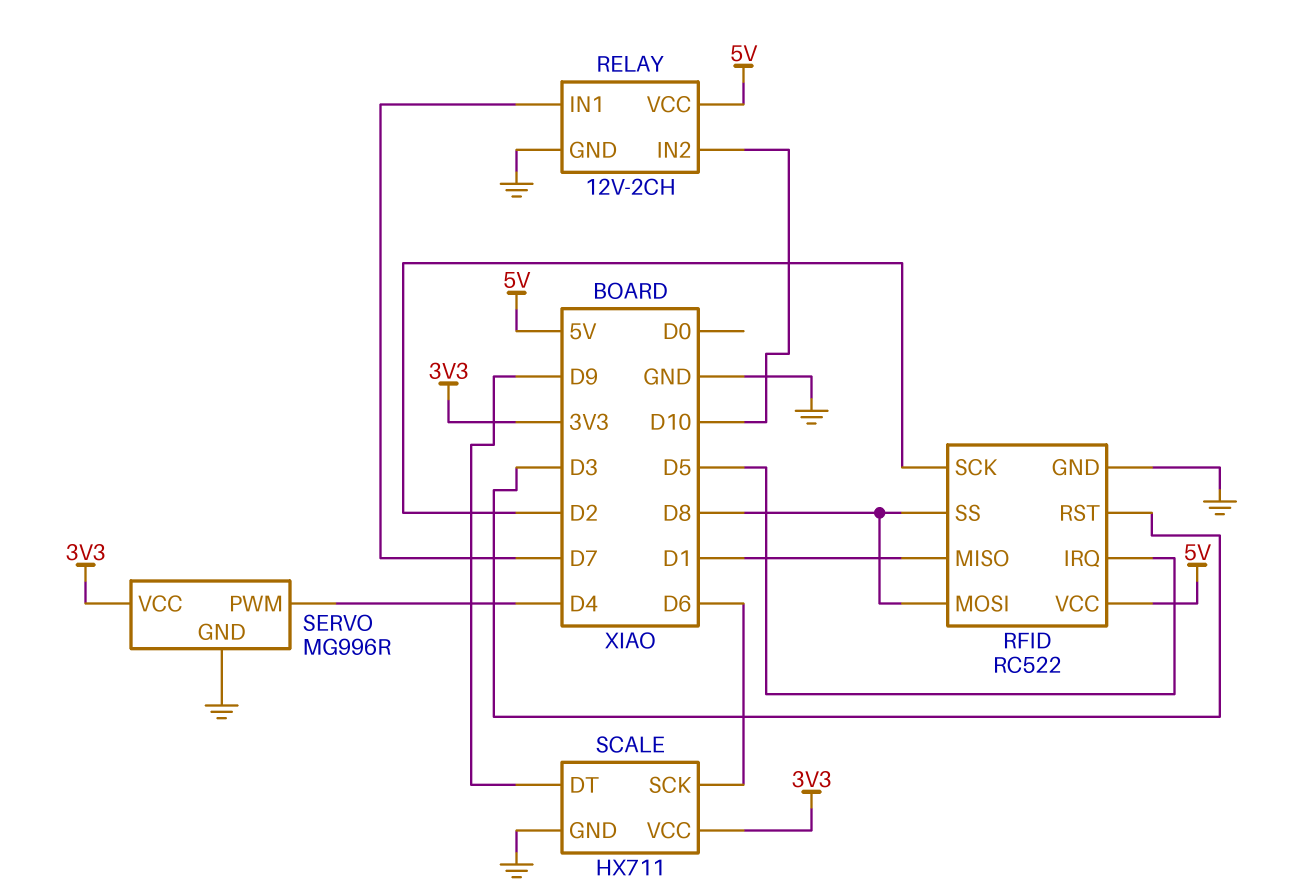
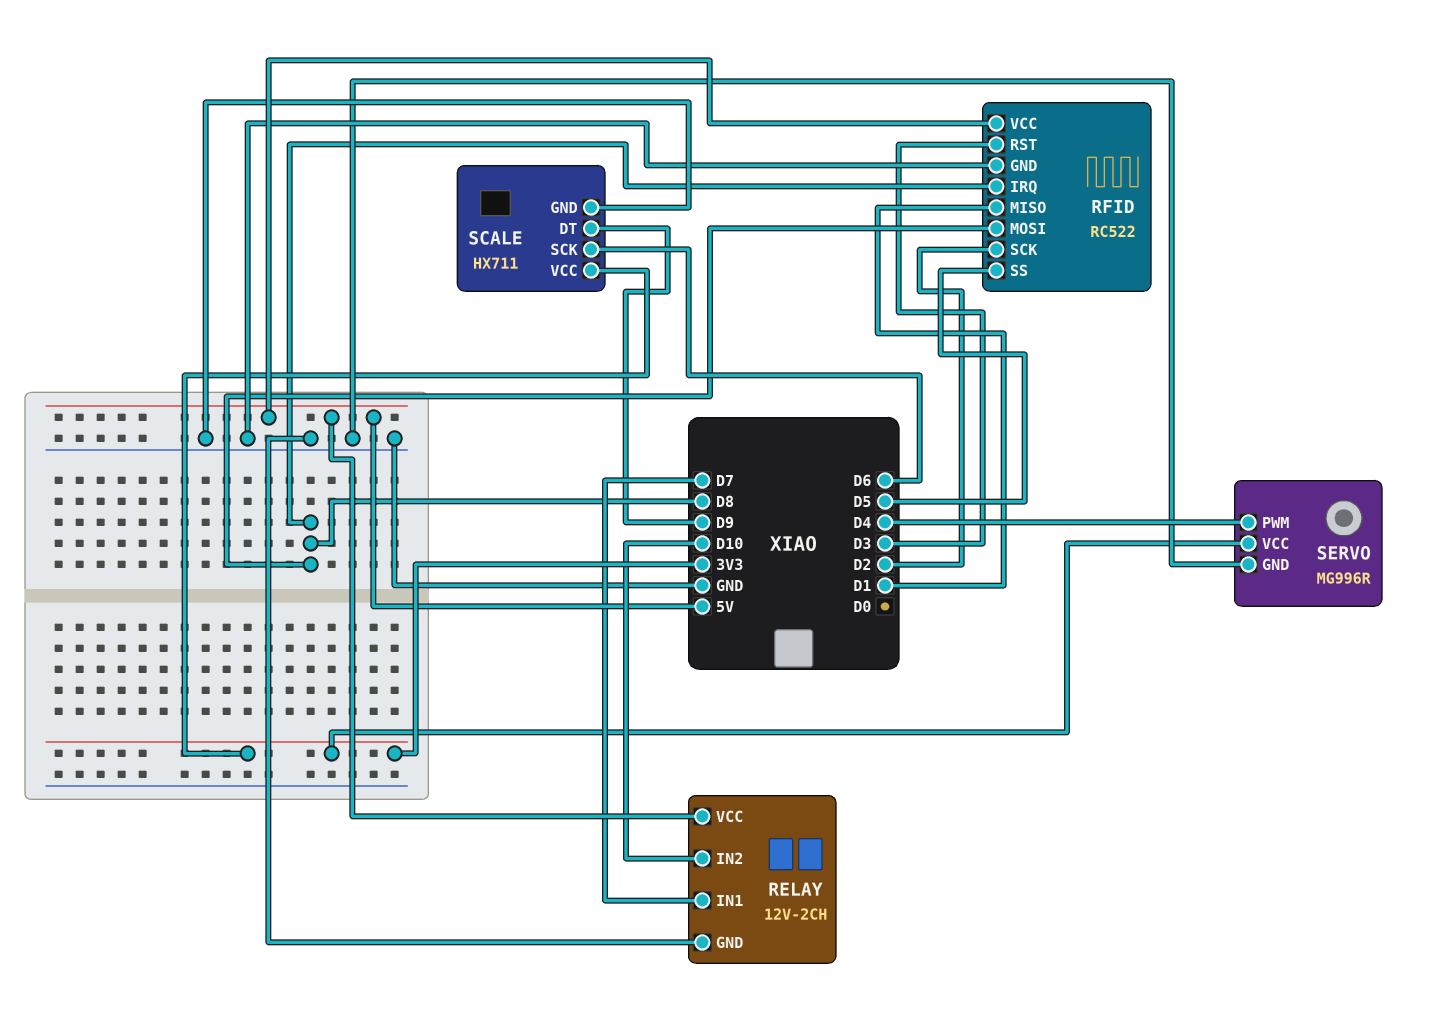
RFID pin IRQ: D5 -> D8
RFID pin SS: D8 -> D5

